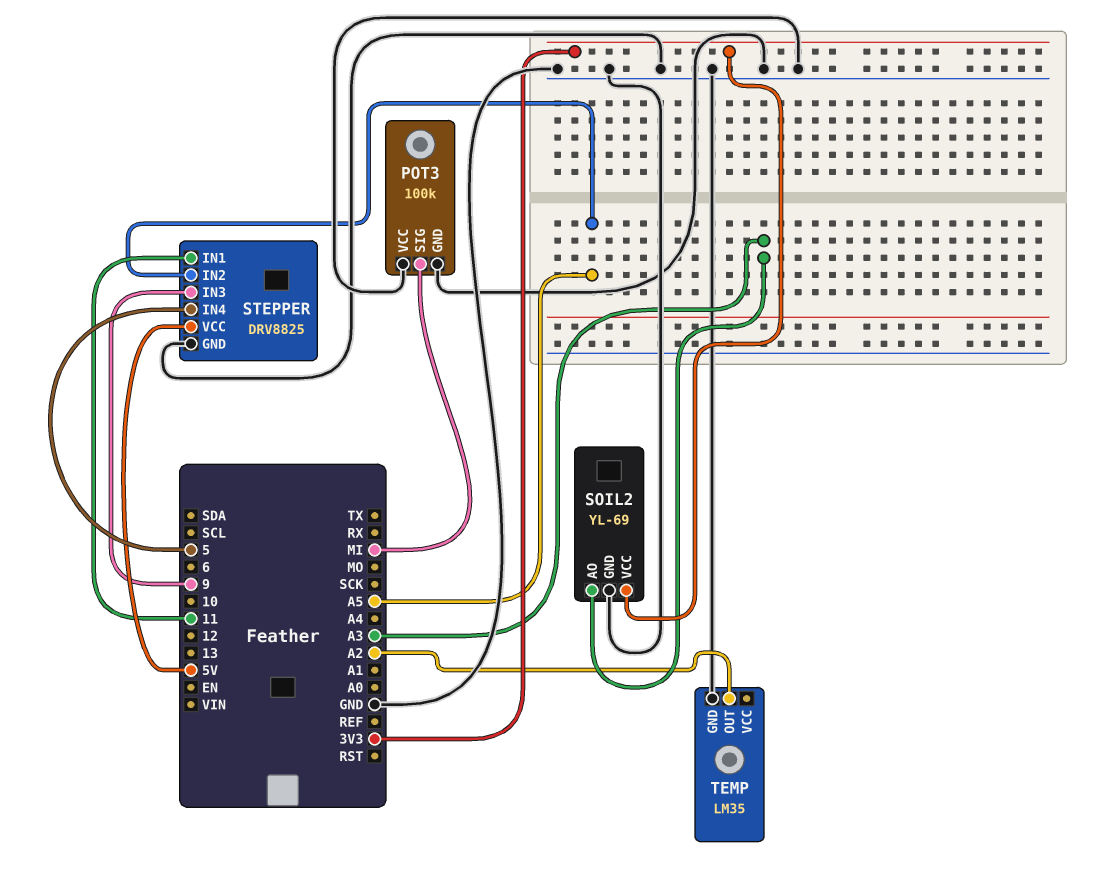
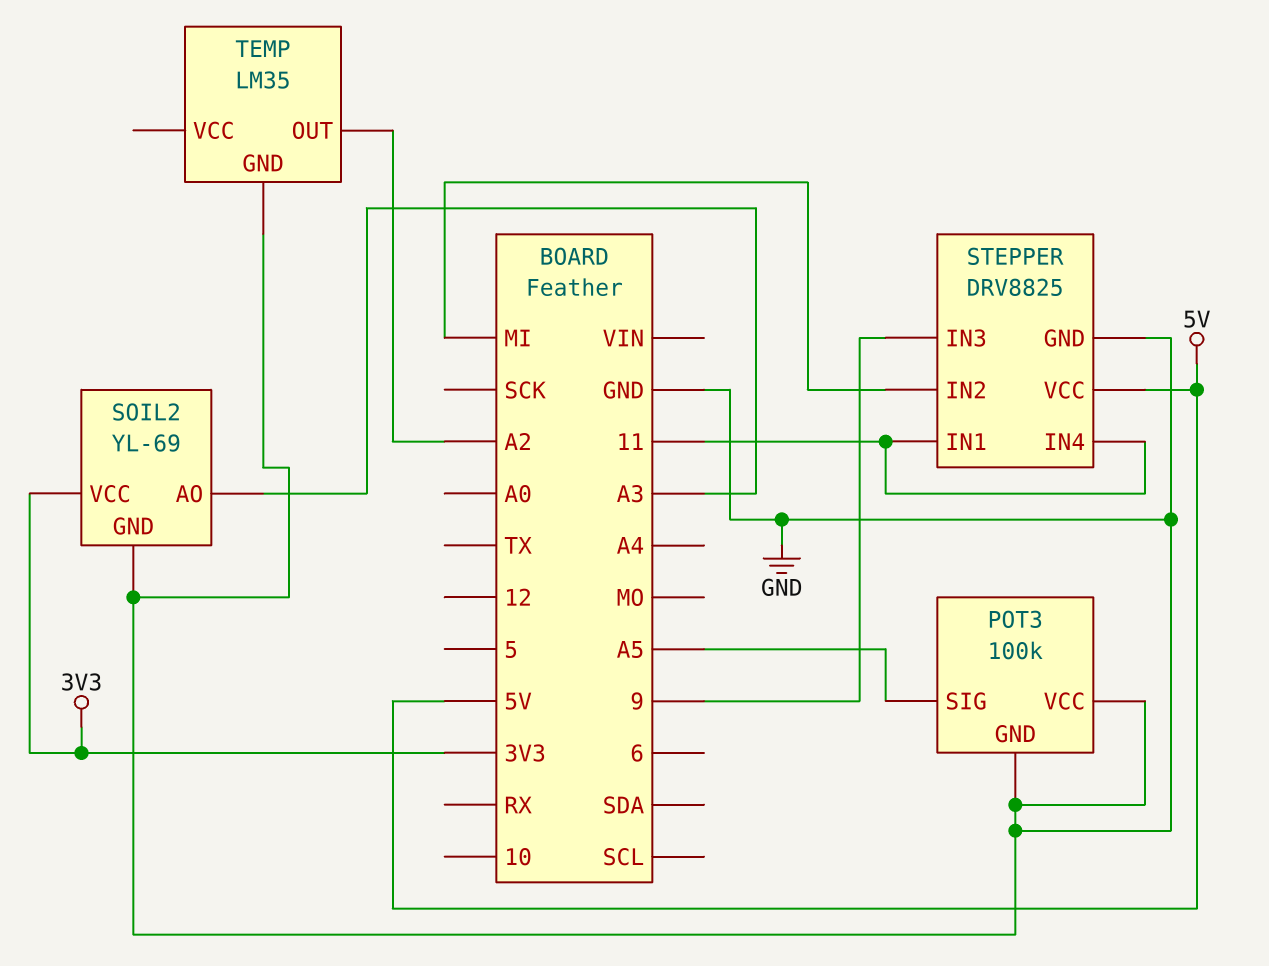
POT3 pin SIG: MI -> A5
STEPPER pin IN2: A5 -> MI
STEPPER pin IN4: 5 -> 11

